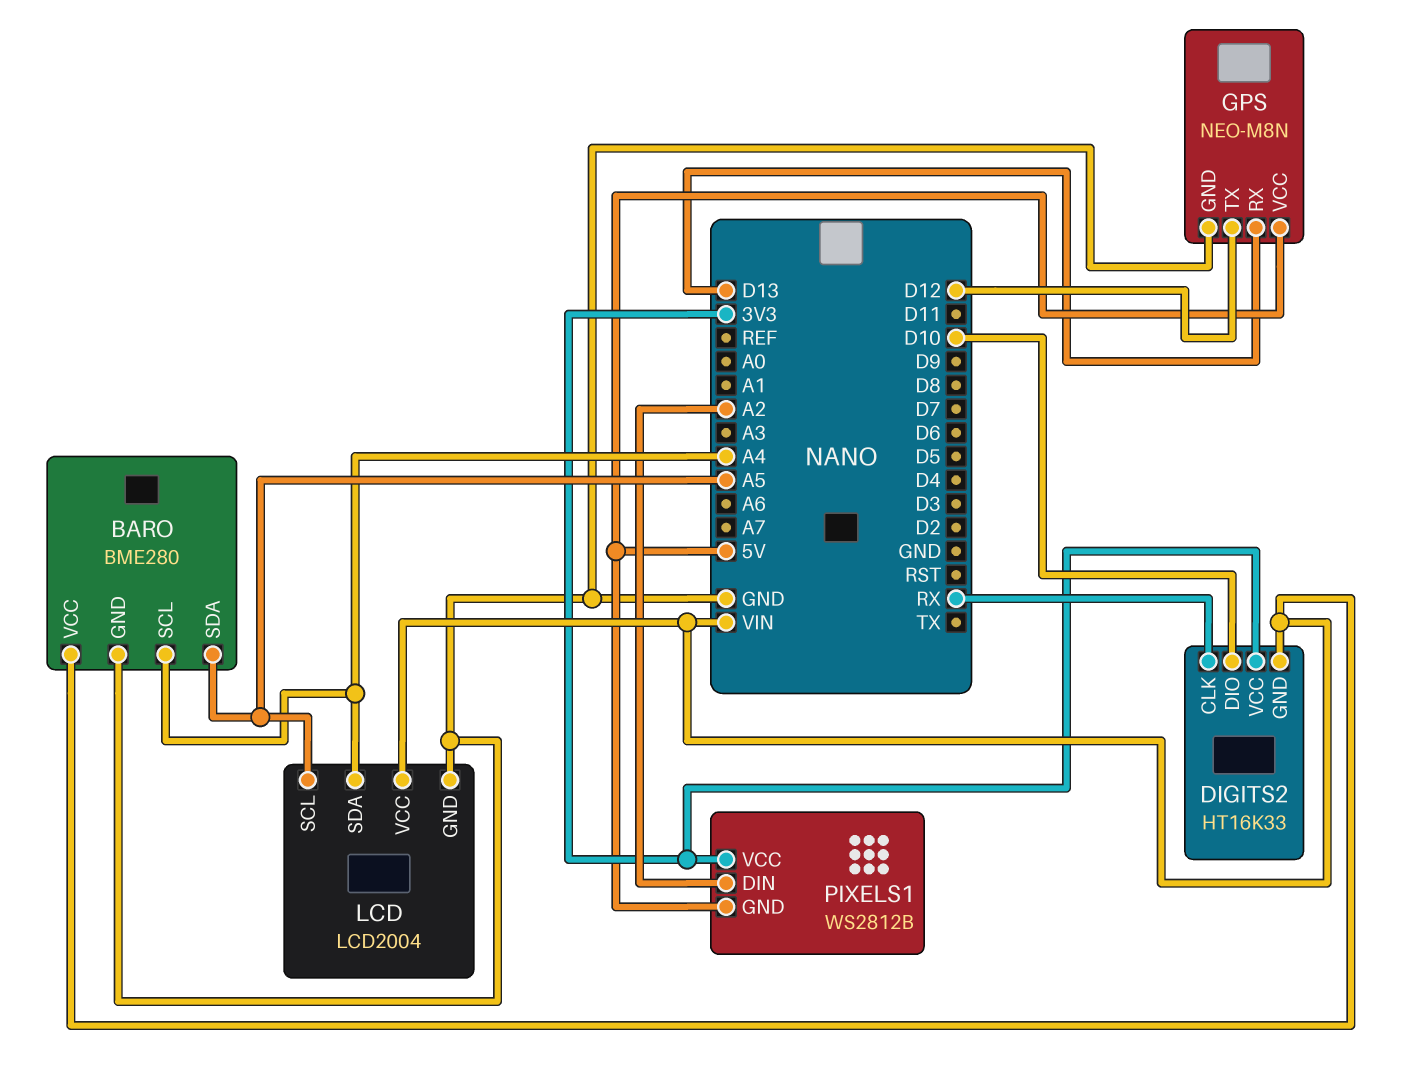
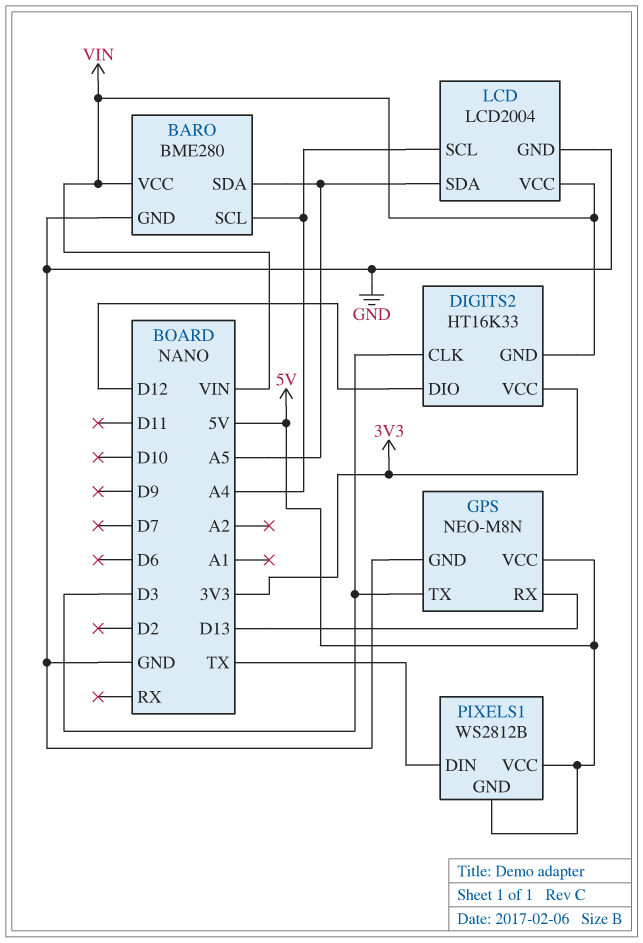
DIGITS2 pin CLK: RX -> D3
DIGITS2 pin DIO: D10 -> D12
GPS pin TX: D12 -> D3
LCD pin SCL: A5 -> A4
LCD pin SDA: A4 -> A5
PIXELS1 pin DIN: A2 -> TX
PIXELS1 pin VCC: 3V3 -> 5V

